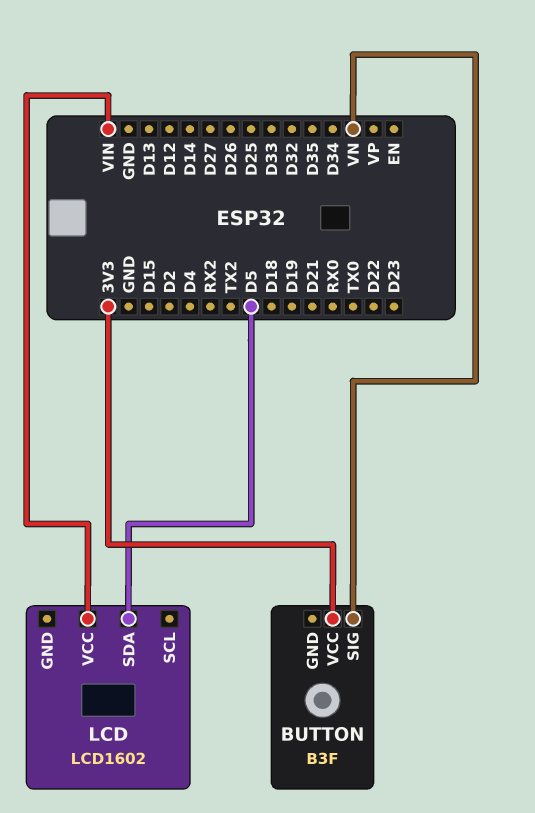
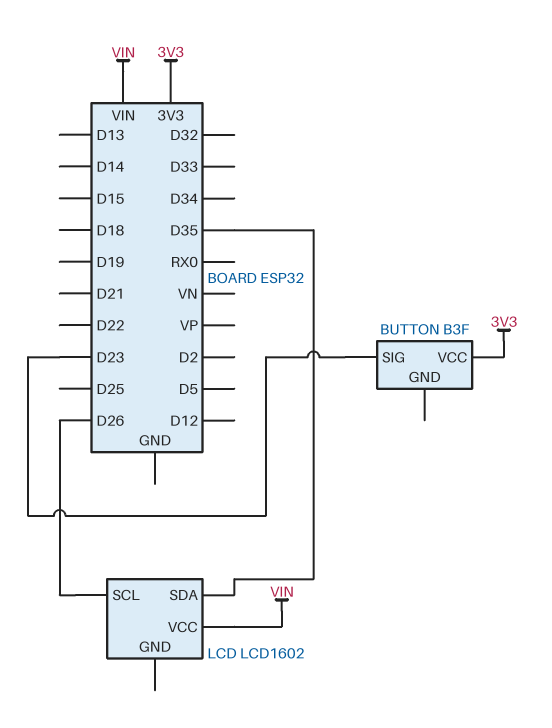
BUTTON pin SIG: VN -> D23
LCD pin SCL: none -> D26
LCD pin SDA: D5 -> D35

